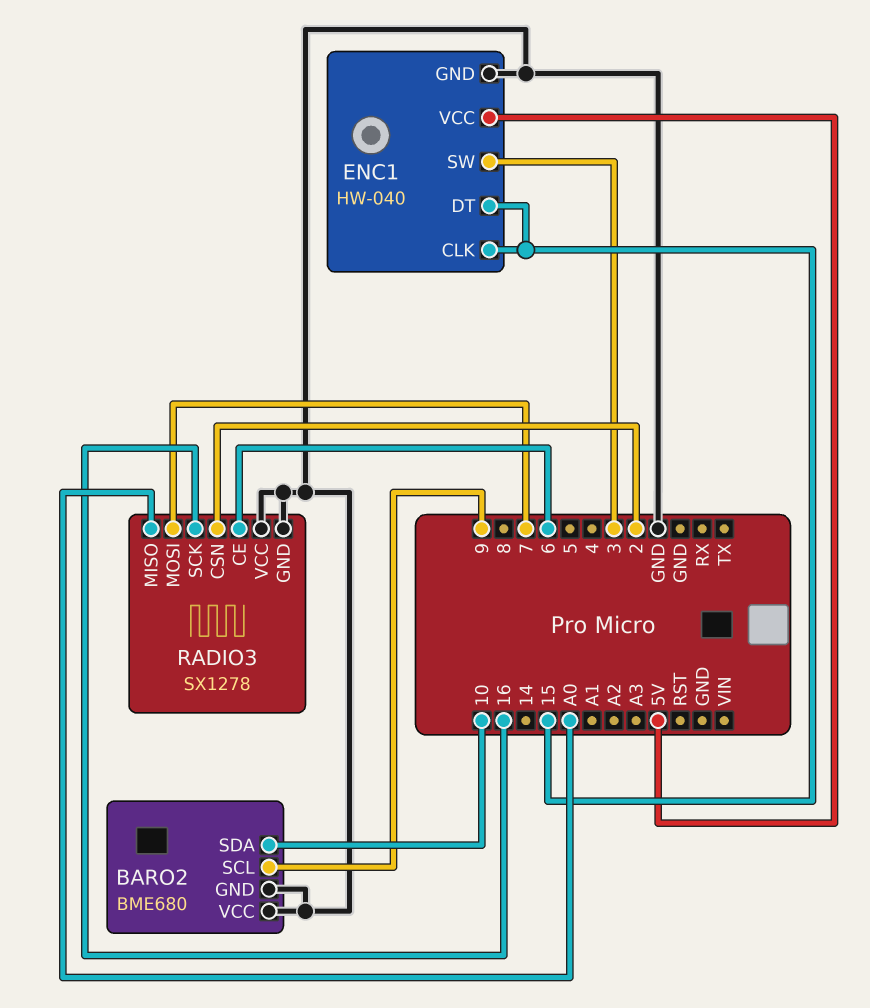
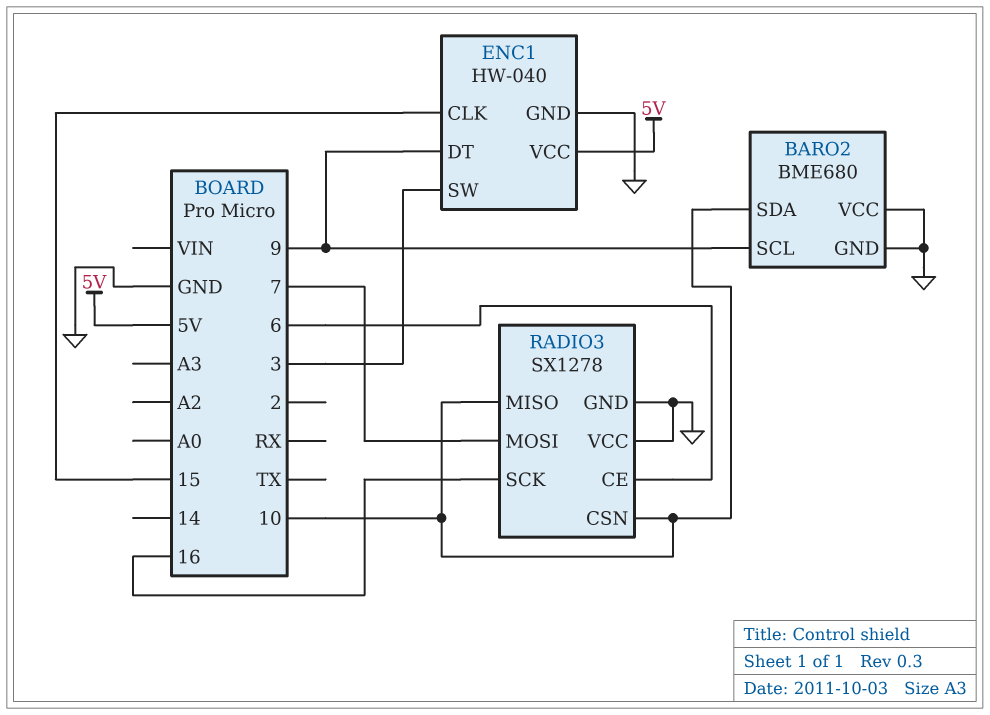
ENC1 pin DT: 15 -> 9
RADIO3 pin CSN: 2 -> 10
RADIO3 pin MISO: A0 -> 10

